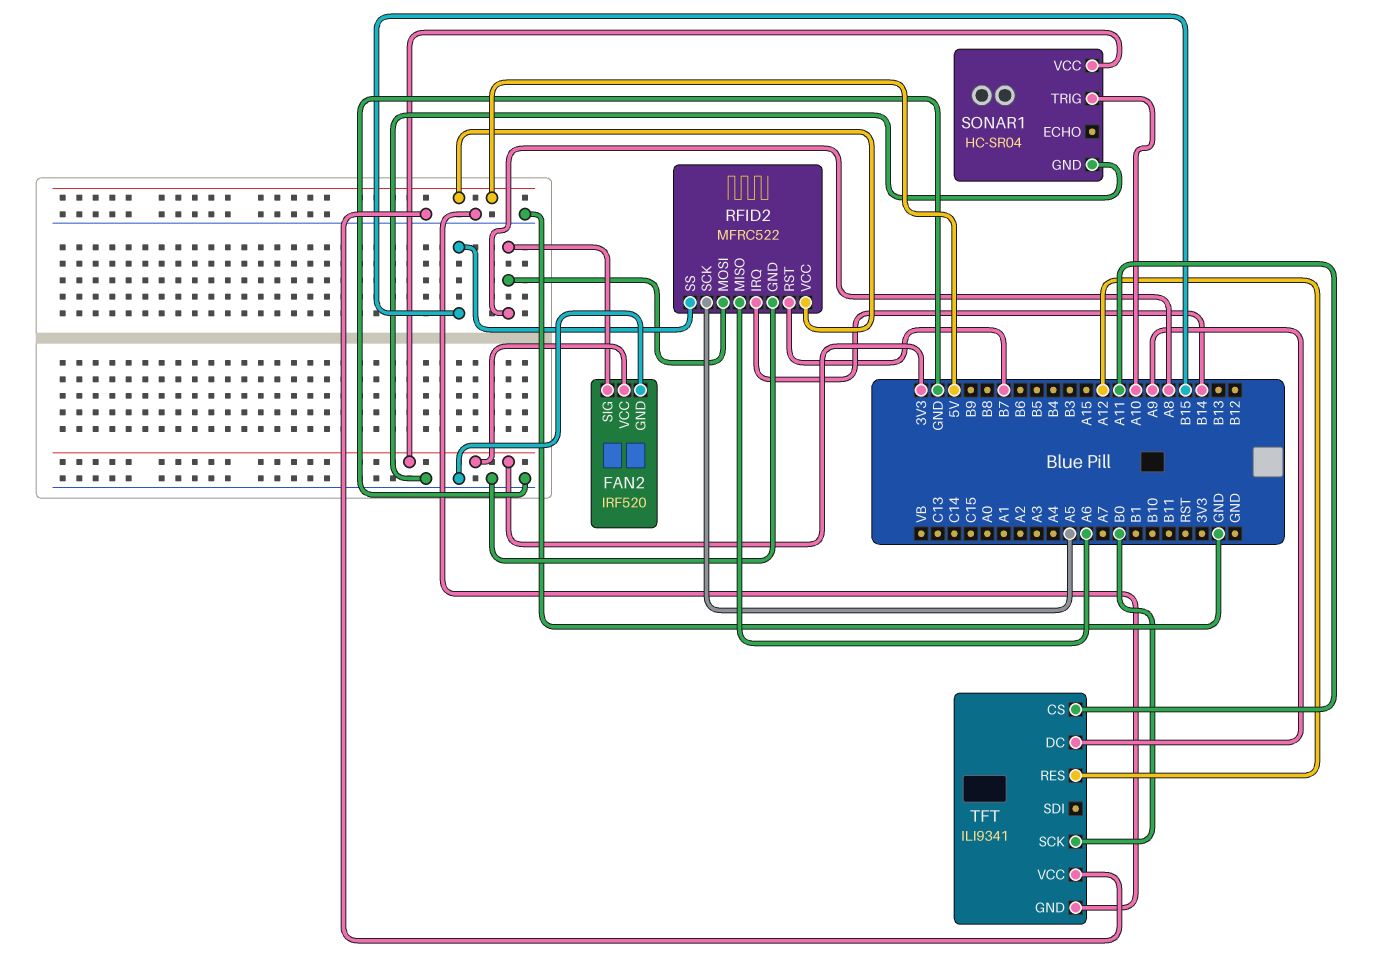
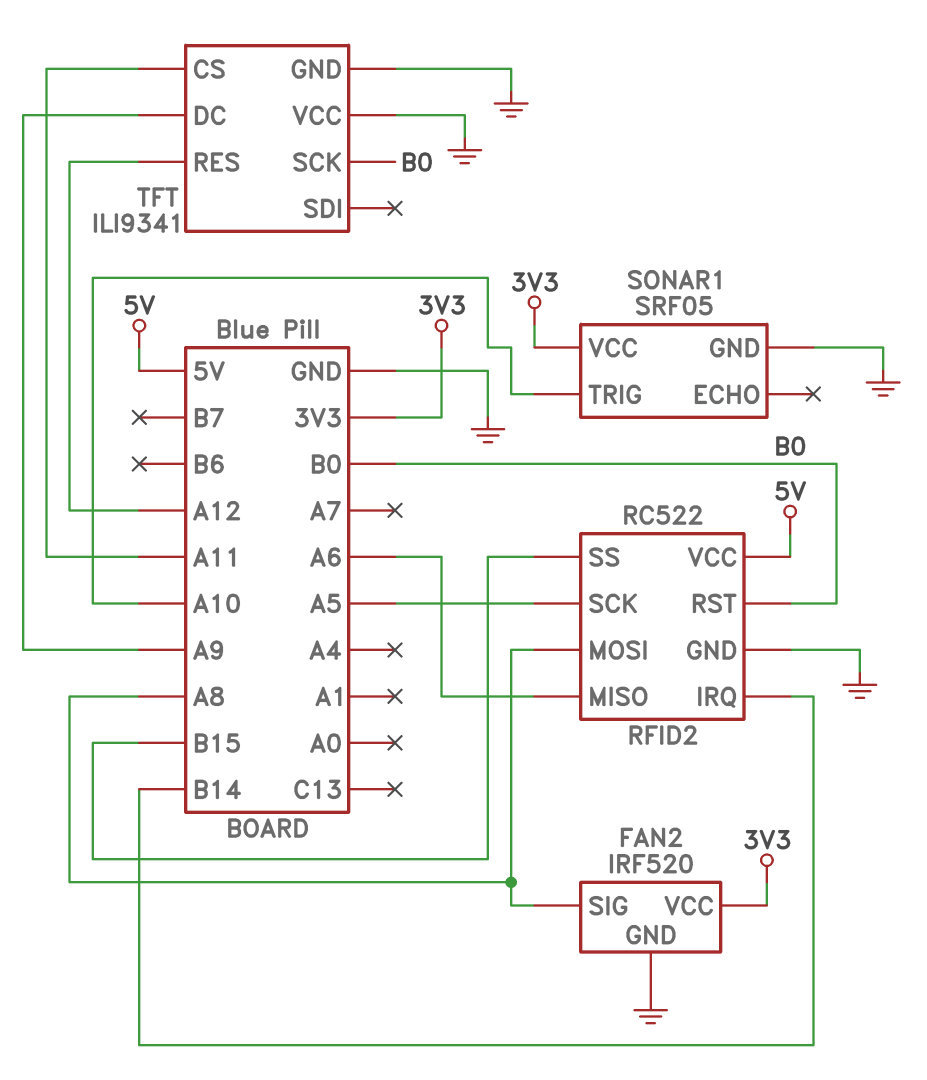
RFID2: MFRC522 -> RC522
RFID2 pin RST: B7 -> B0
SONAR1: HC-SR04 -> SRF05

